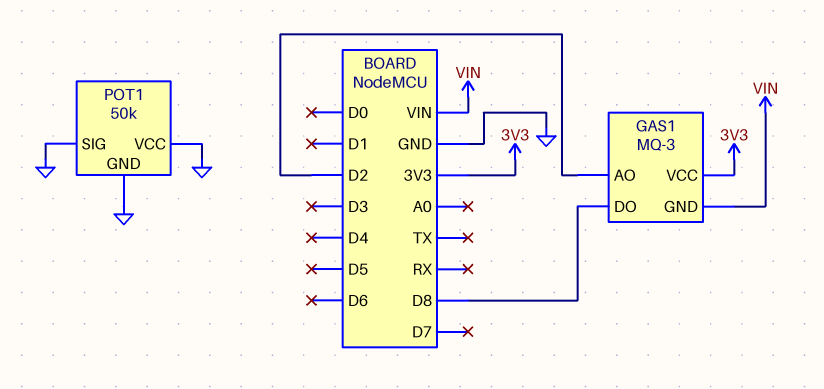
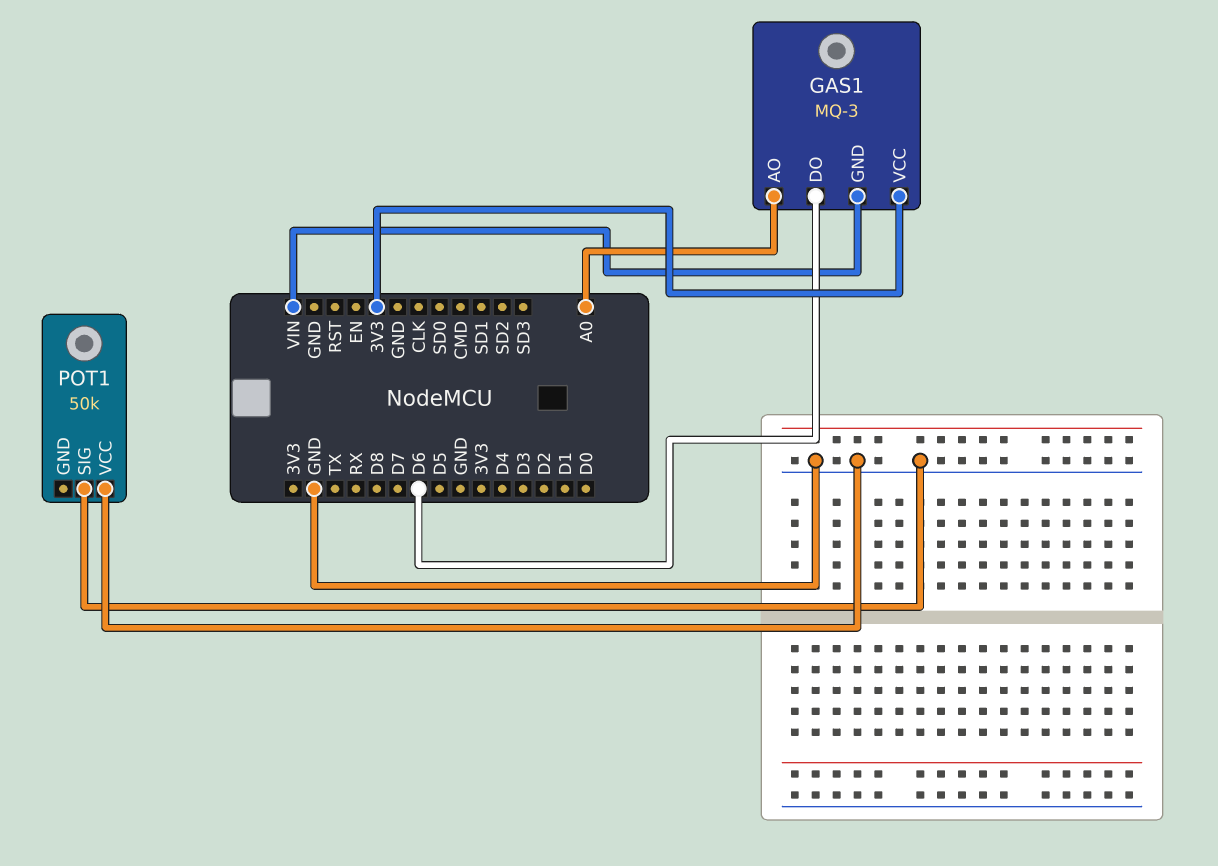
GAS1 pin AO: D2 -> A0
GAS1 pin DO: D8 -> D6
POT1 pin GND: GND -> none

